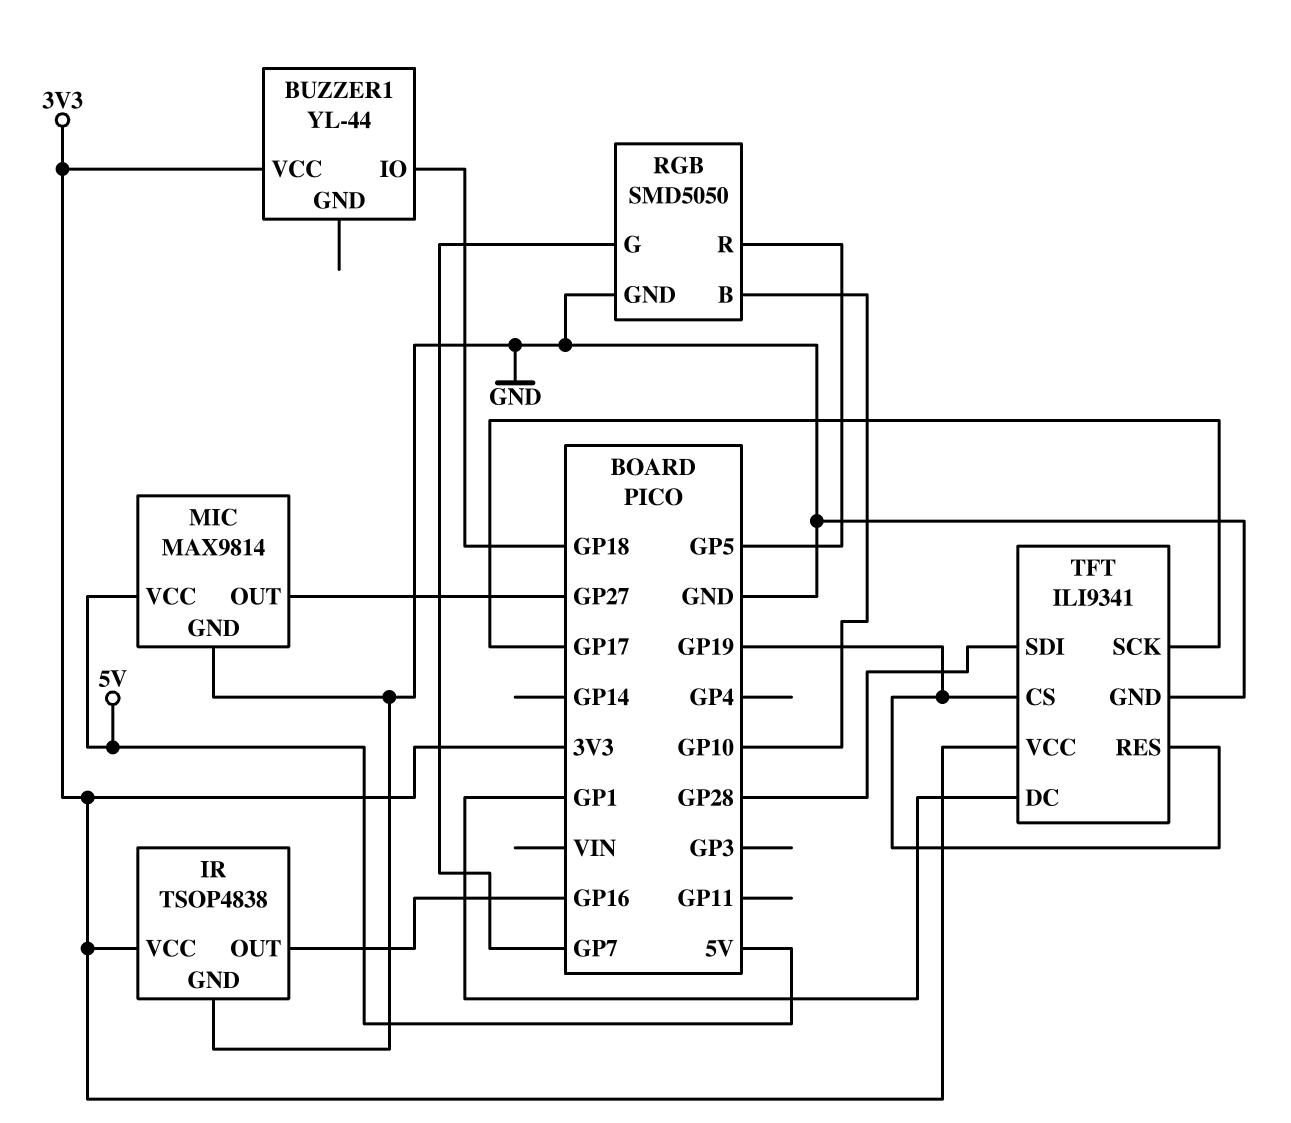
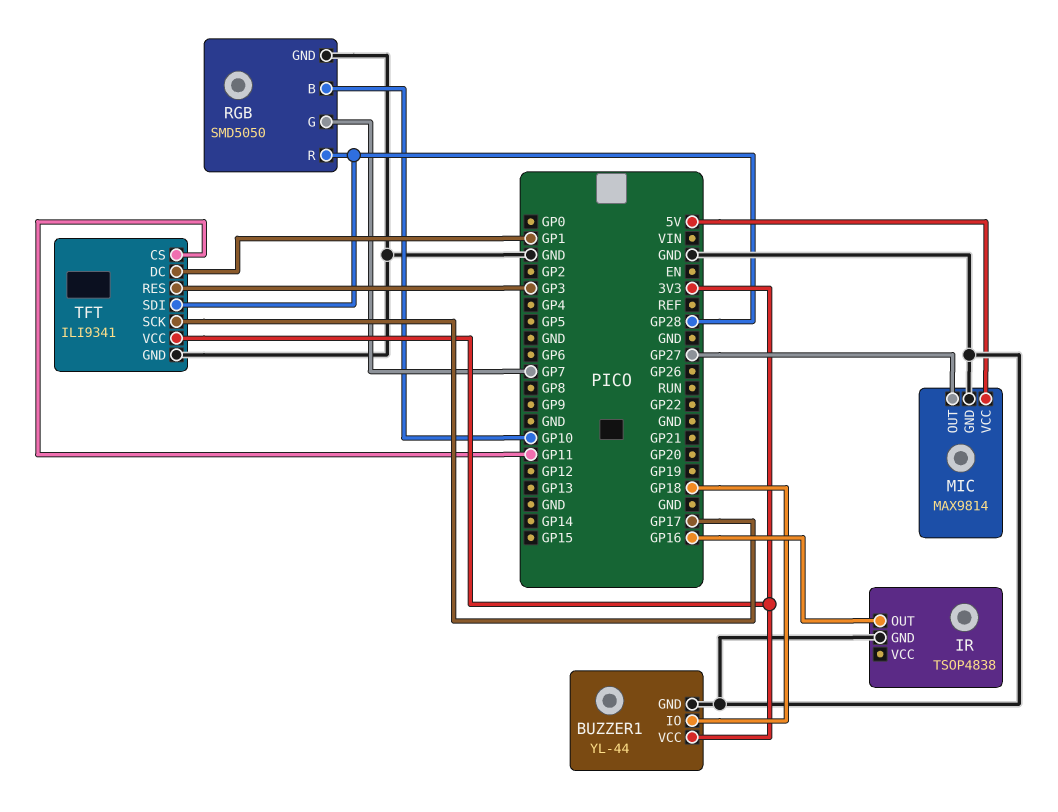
BUZZER1 pin GND: none -> GND
IR pin VCC: 3V3 -> none
RGB pin R: GP5 -> GP28
TFT pin CS: GP19 -> GP11
TFT pin RES: GP19 -> GP3

